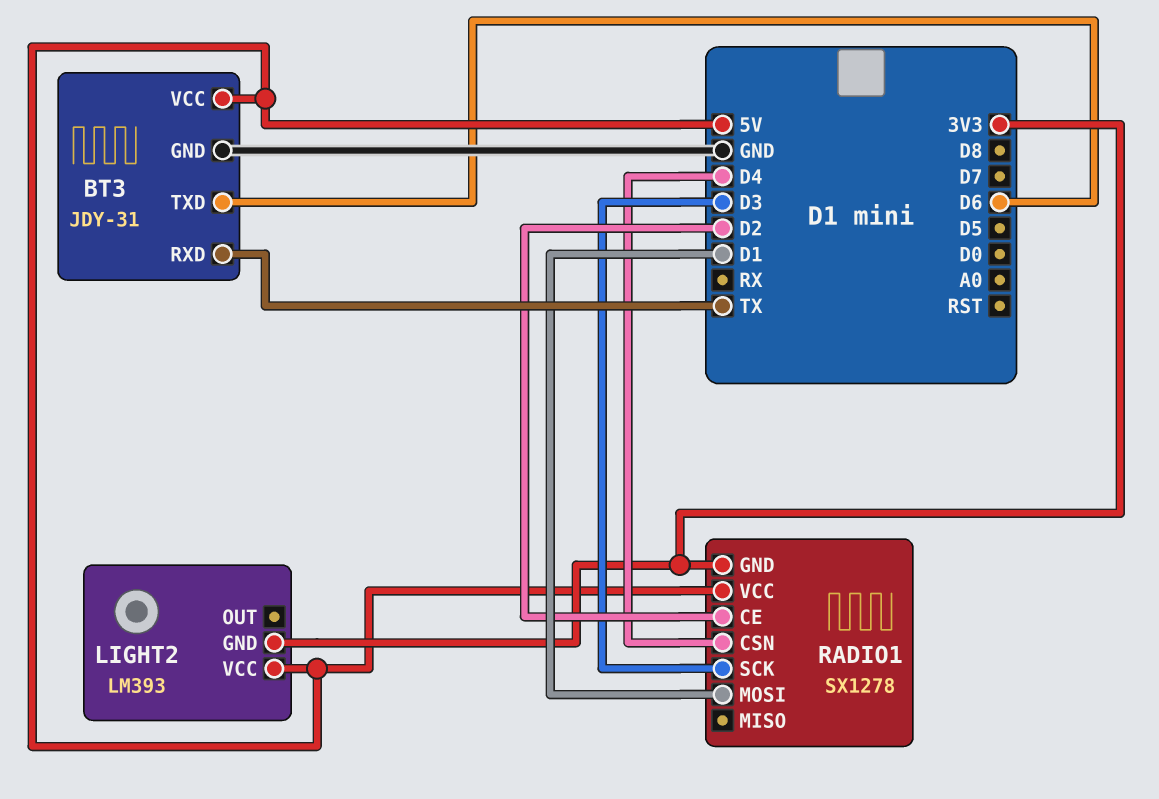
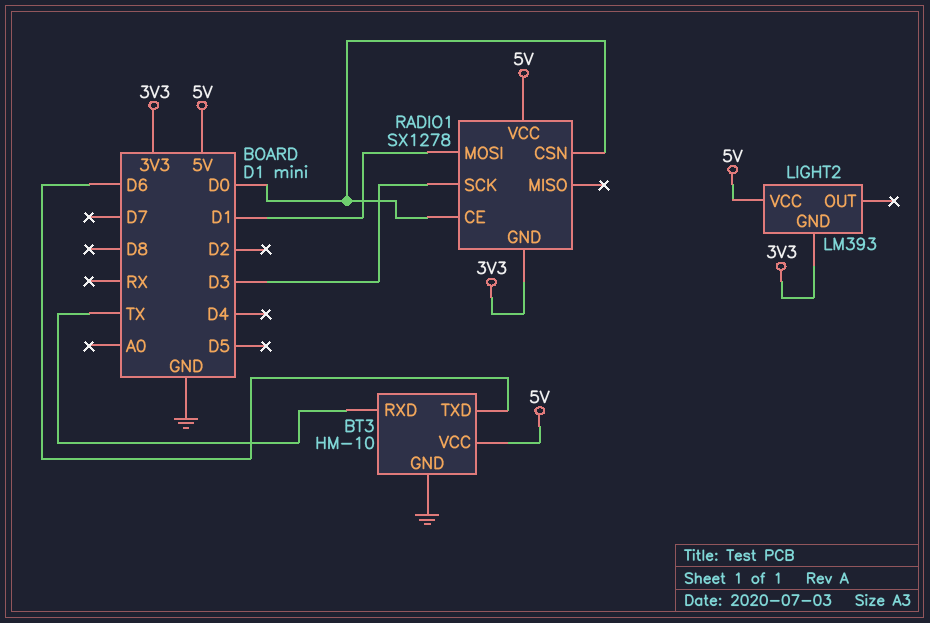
BT3: JDY-31 -> HM-10
RADIO1 pin CE: D2 -> D0
RADIO1 pin CSN: D4 -> D0

